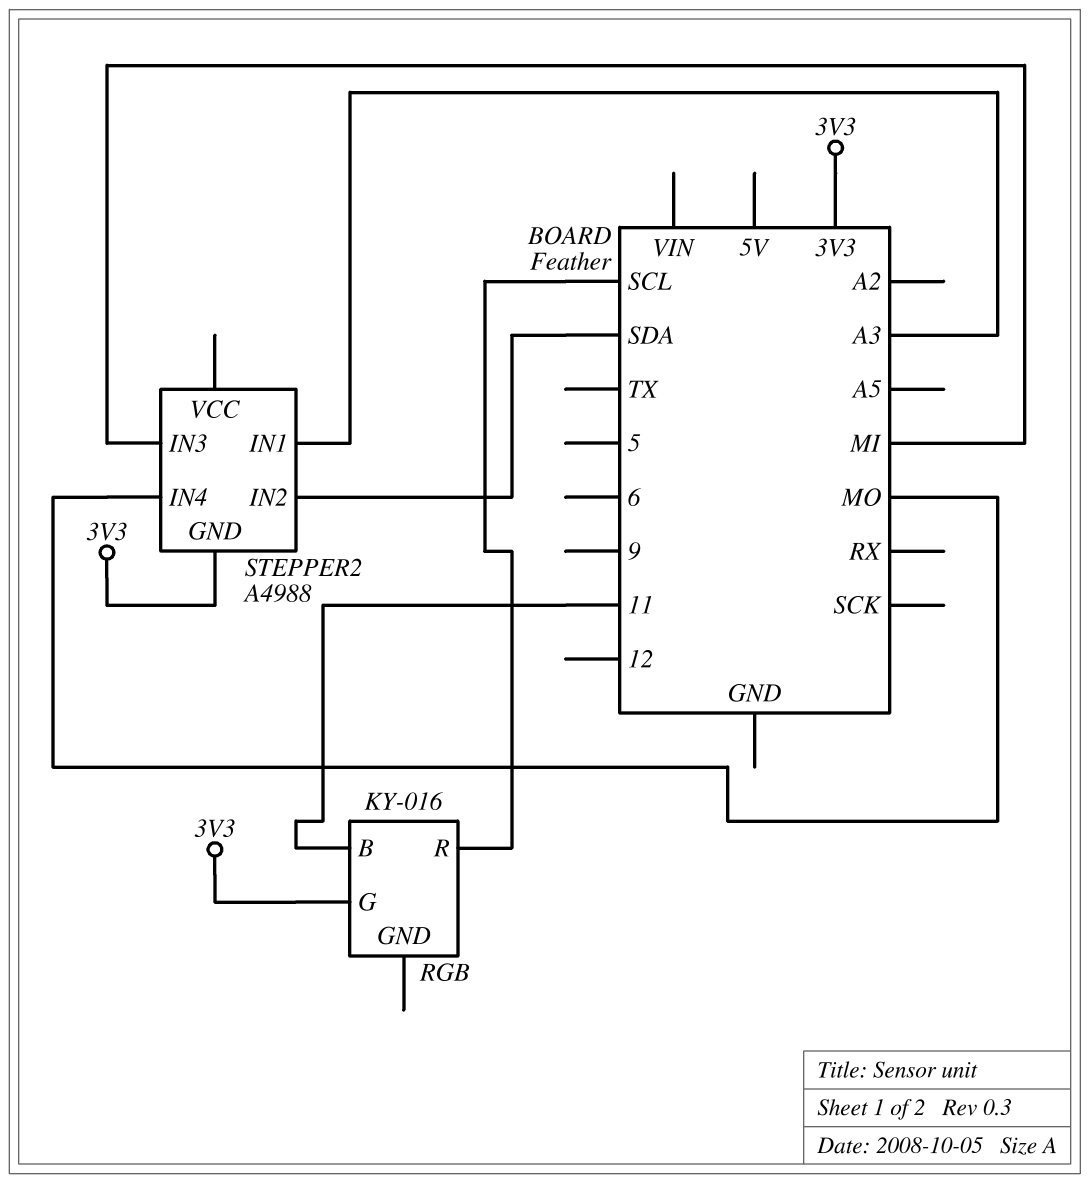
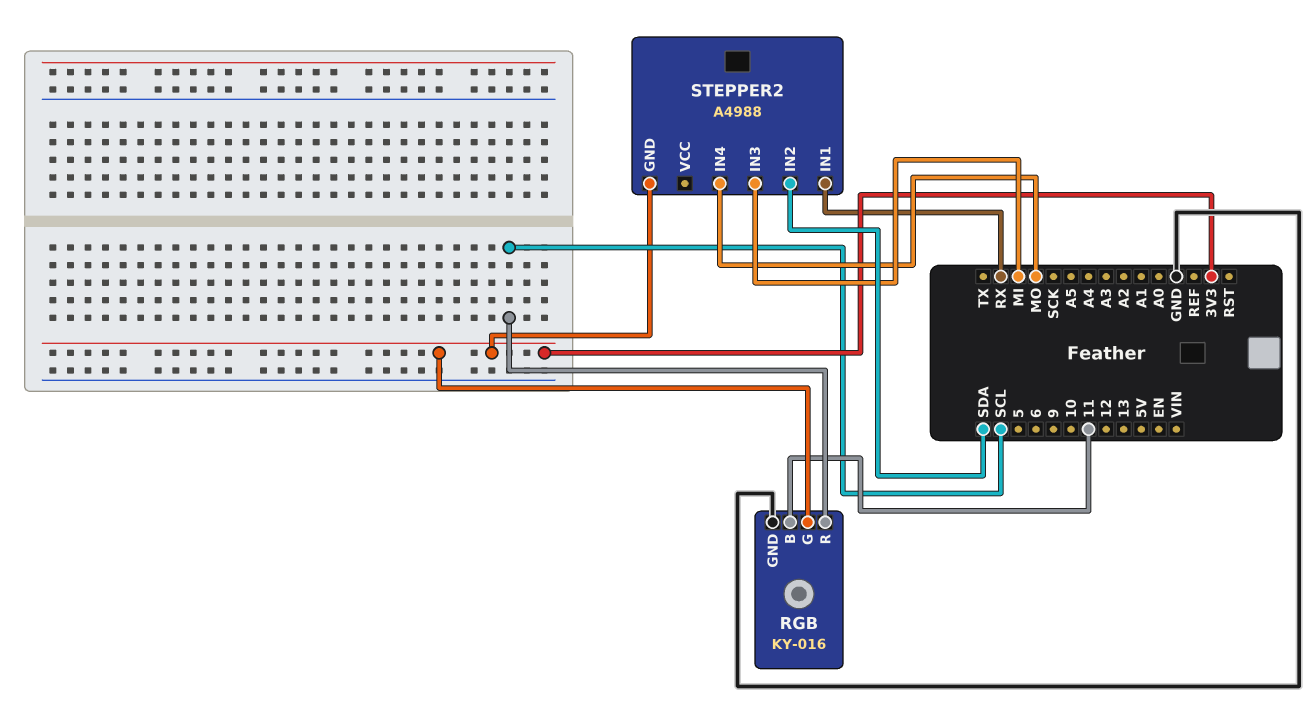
RGB pin GND: none -> GND
STEPPER2 pin IN1: A3 -> RX

